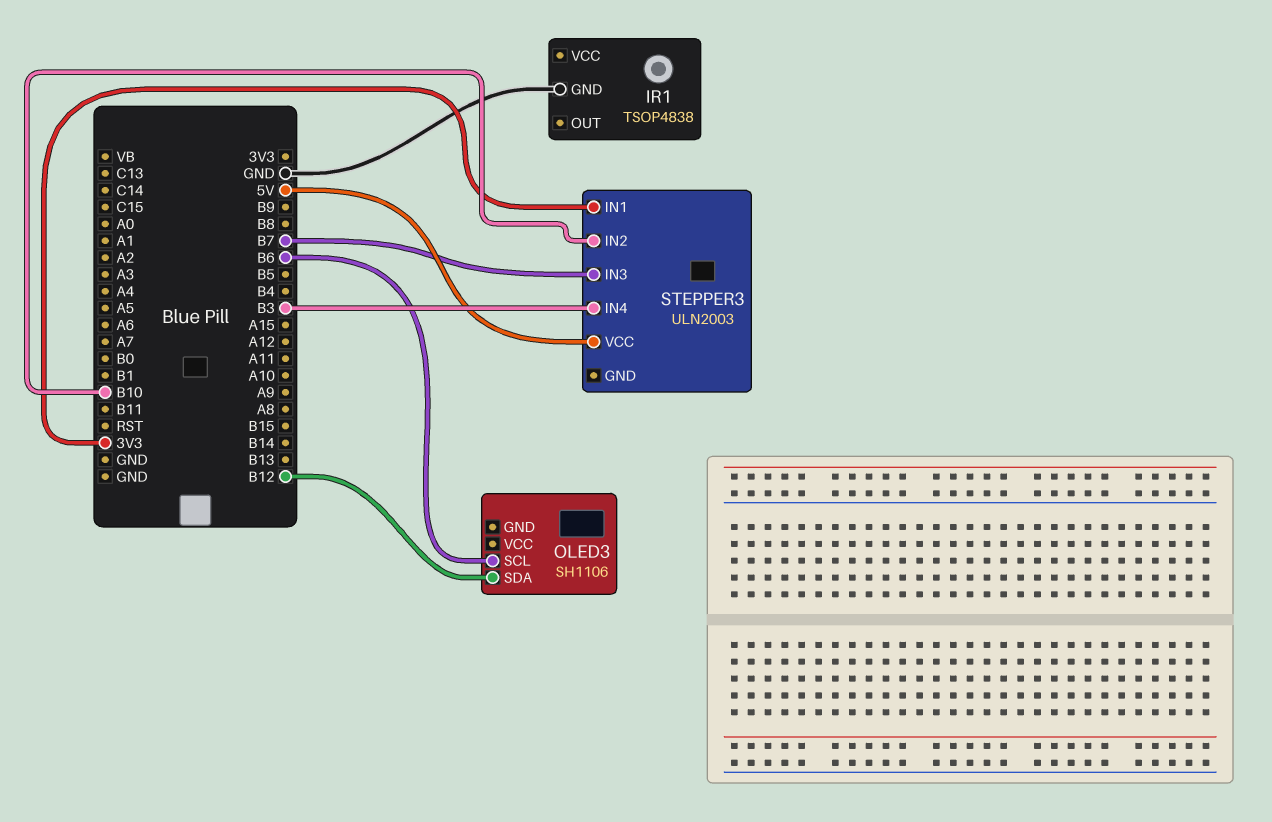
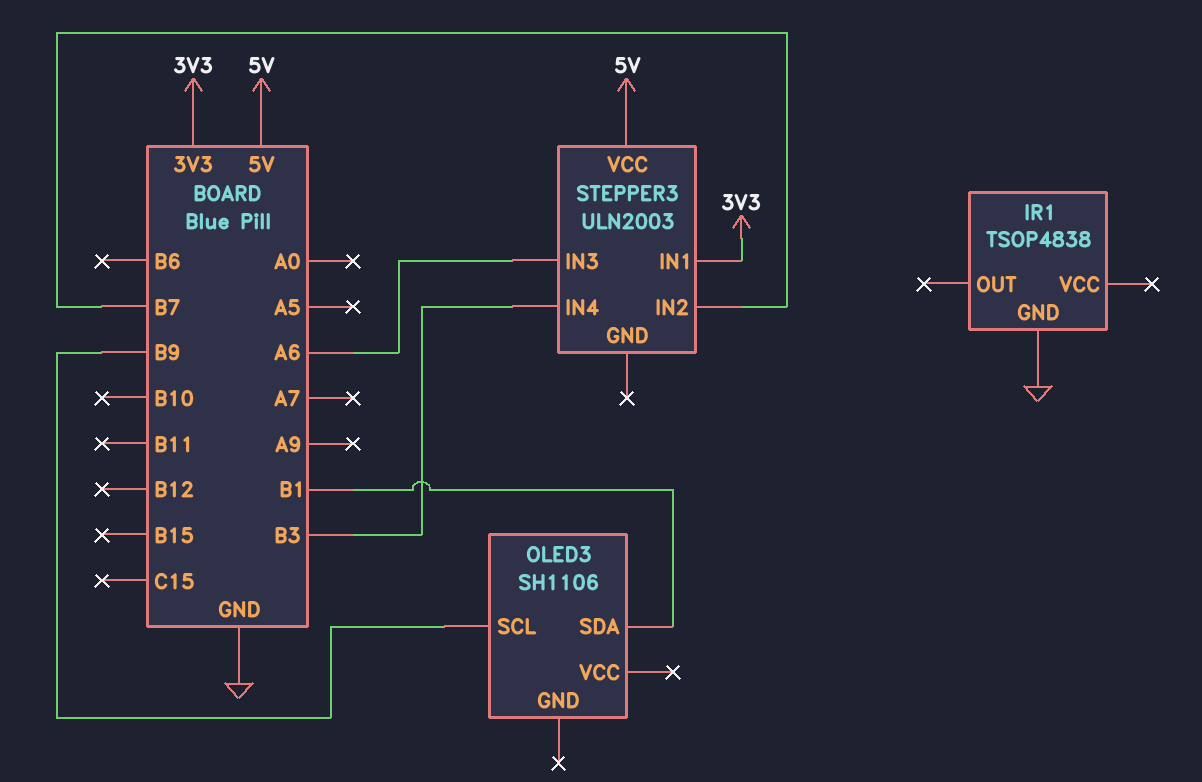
OLED3 pin SCL: B6 -> B9
OLED3 pin SDA: B12 -> B1
STEPPER3 pin IN2: B10 -> B7
STEPPER3 pin IN3: B7 -> A6

